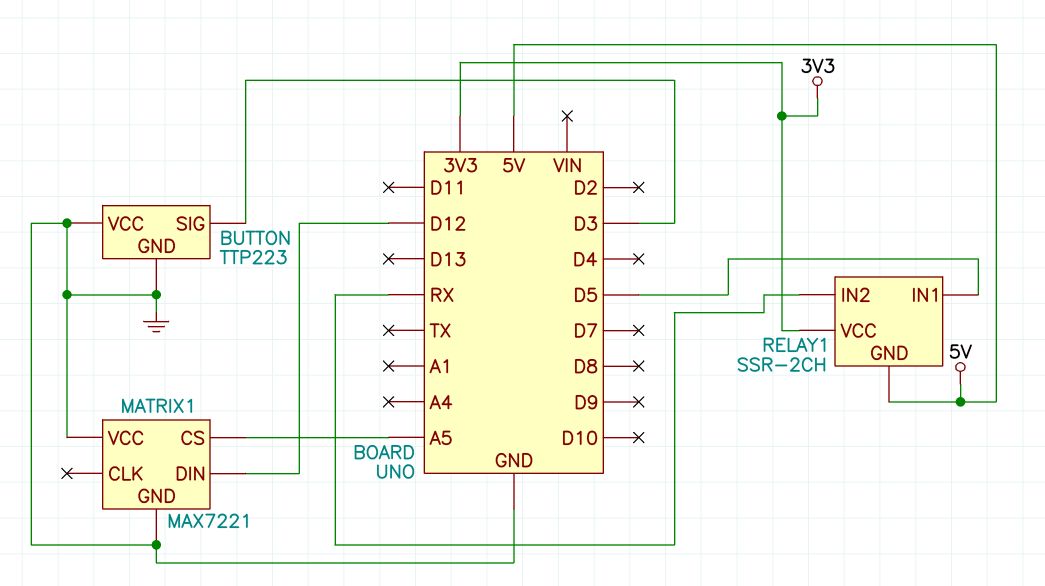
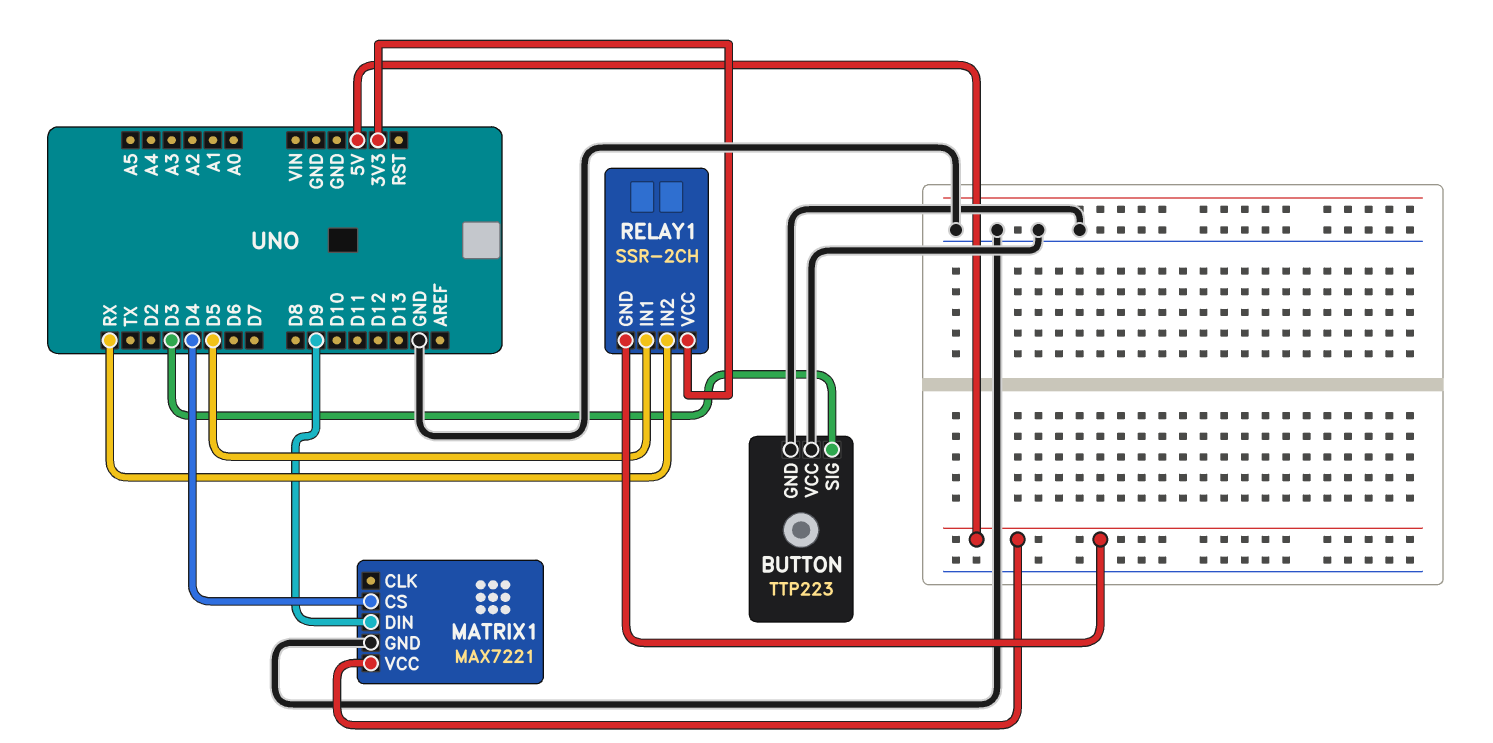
MATRIX1 pin CS: A5 -> D4
MATRIX1 pin DIN: D12 -> D9
MATRIX1 pin VCC: GND -> 5V

